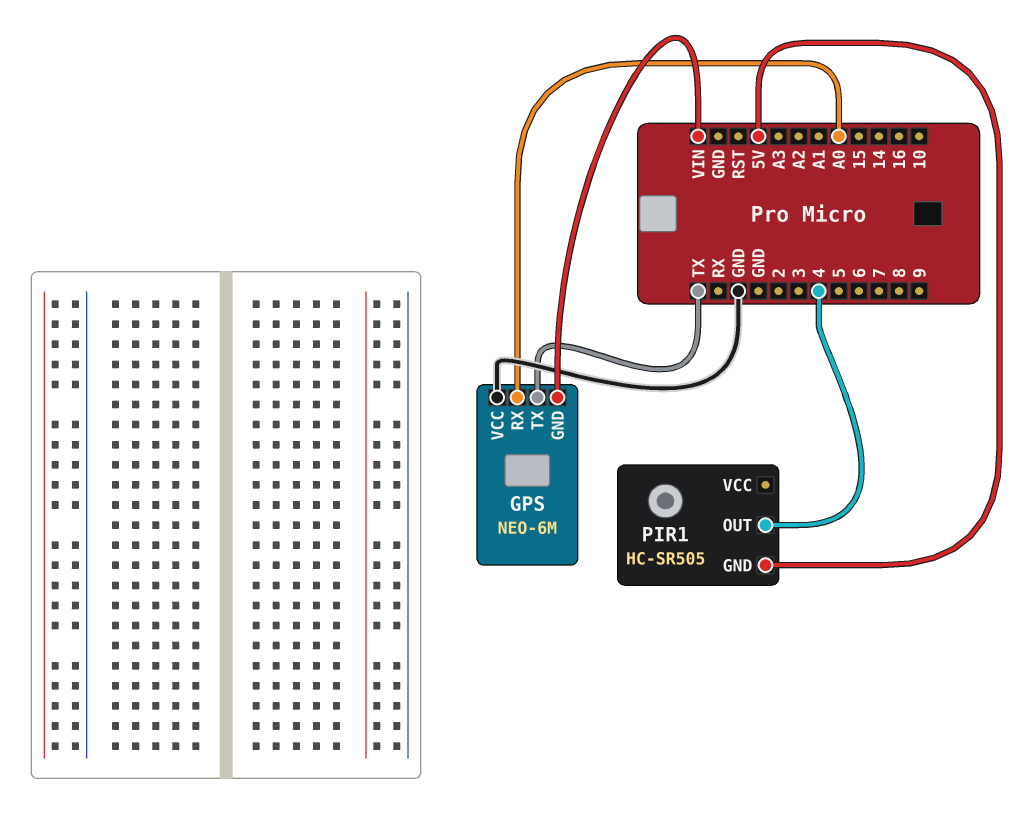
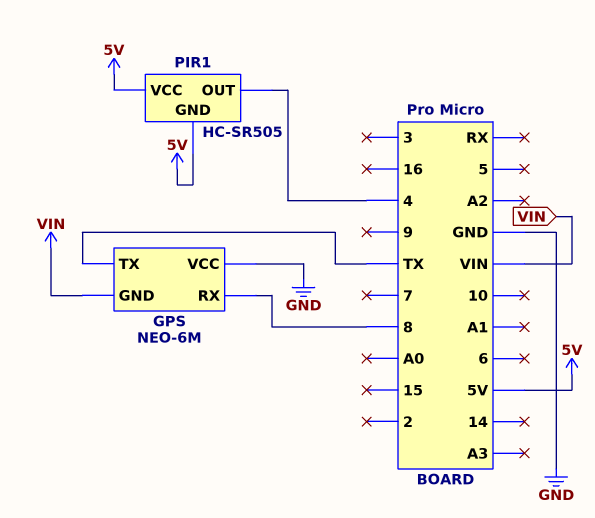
GPS pin RX: A0 -> 8
PIR1 pin VCC: none -> 5V

